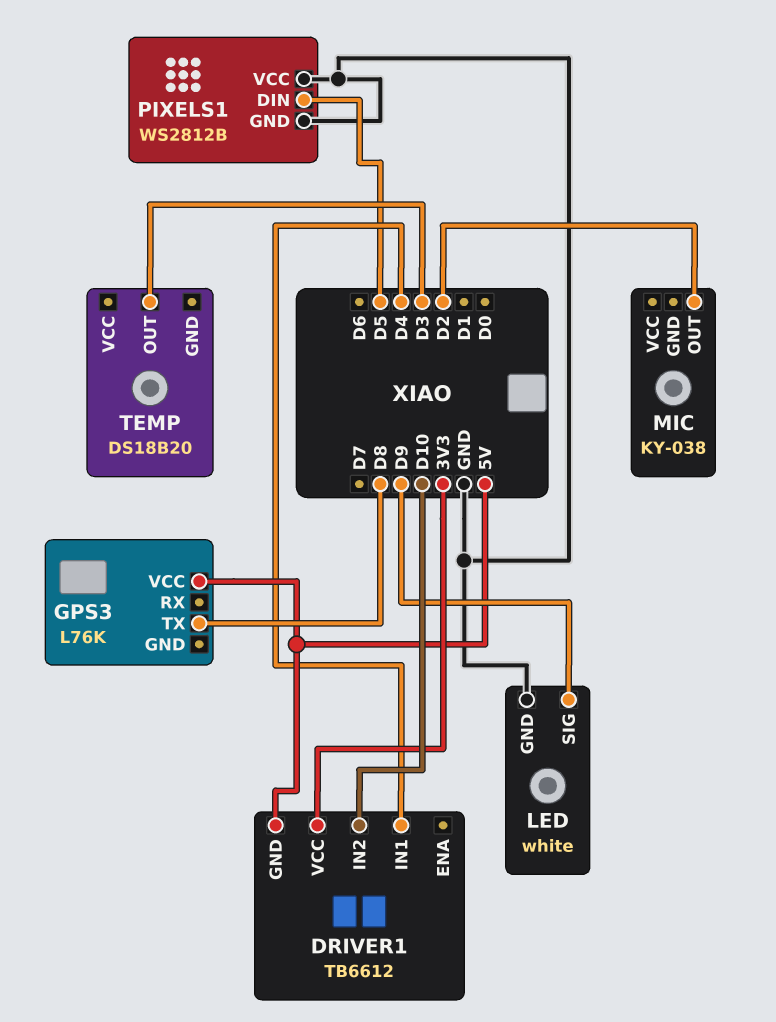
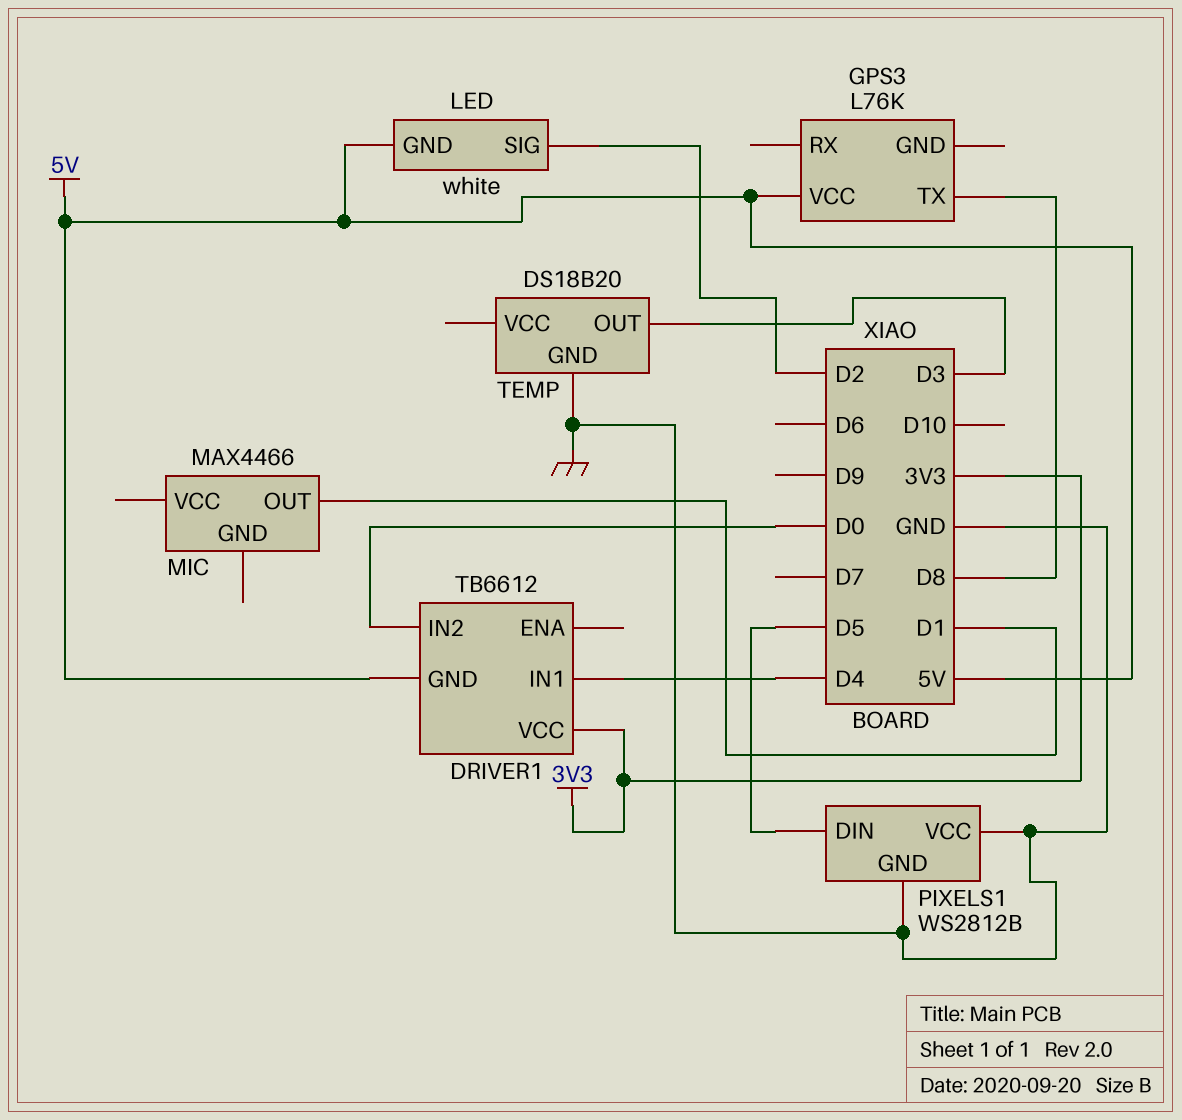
DRIVER1 pin IN2: D10 -> D0
LED pin GND: GND -> 5V
LED pin SIG: D9 -> D2
MIC: KY-038 -> MAX4466
MIC pin OUT: D2 -> D1
TEMP pin GND: none -> GND

